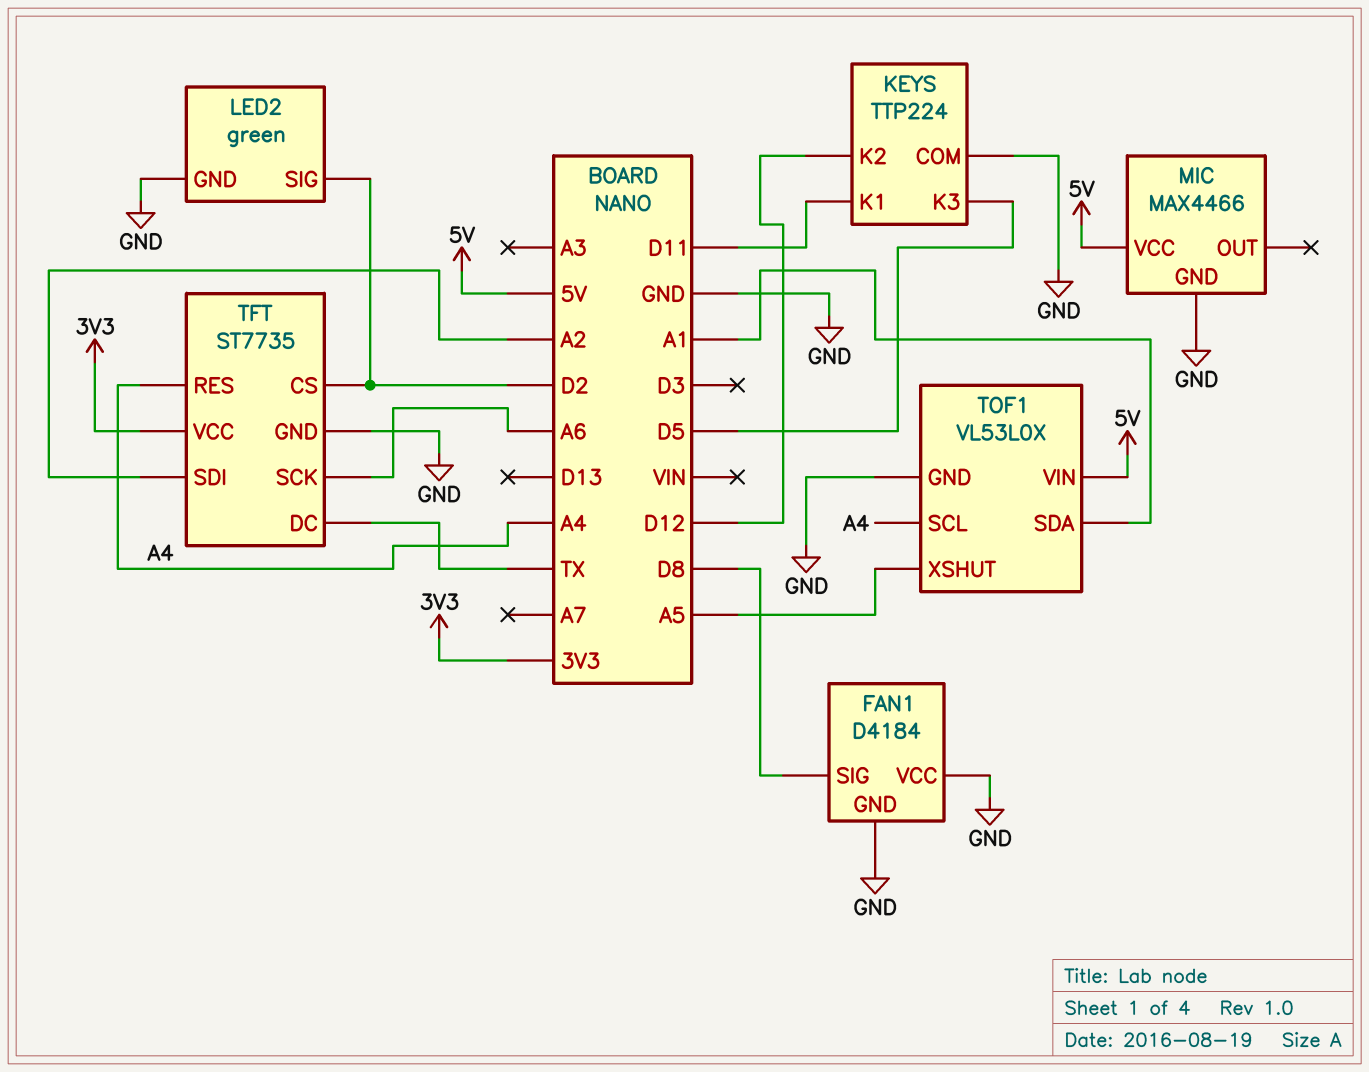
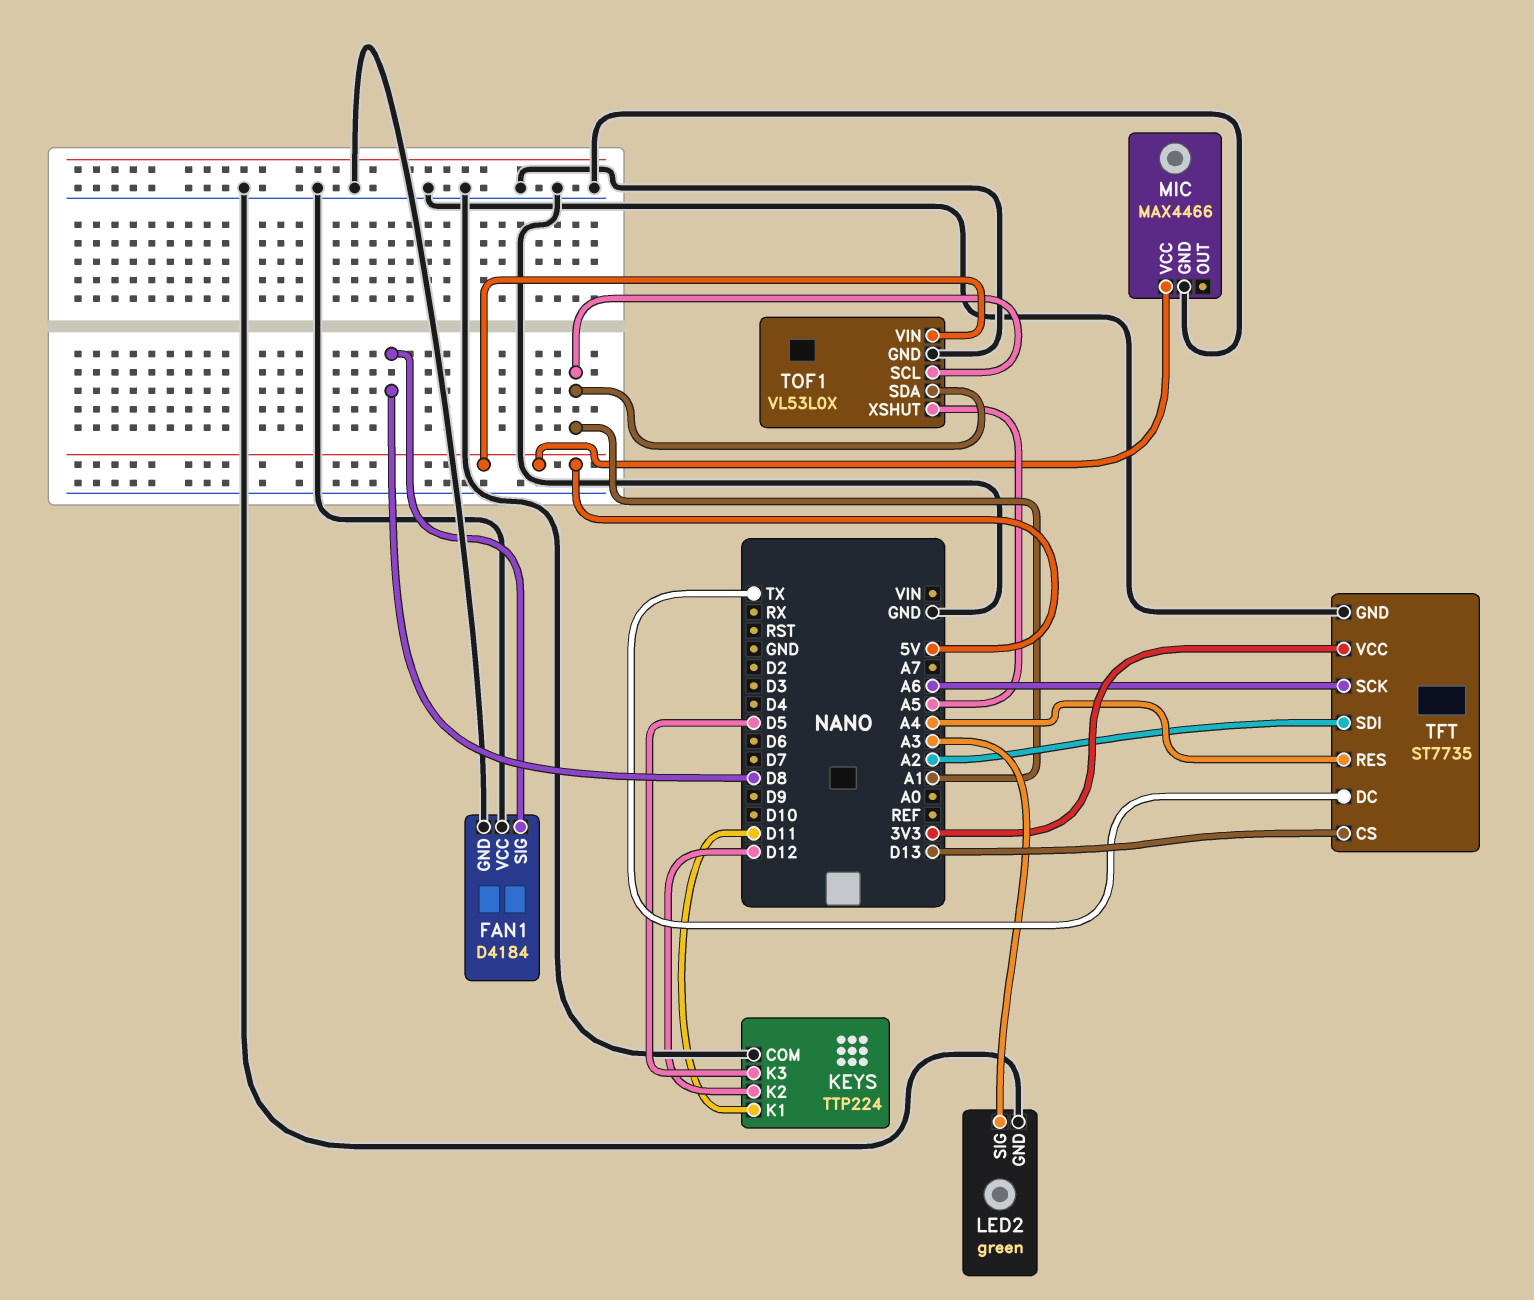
LED2 pin SIG: D2 -> A3
TFT pin CS: D2 -> D13
TOF1 pin SCL: A4 -> A1

